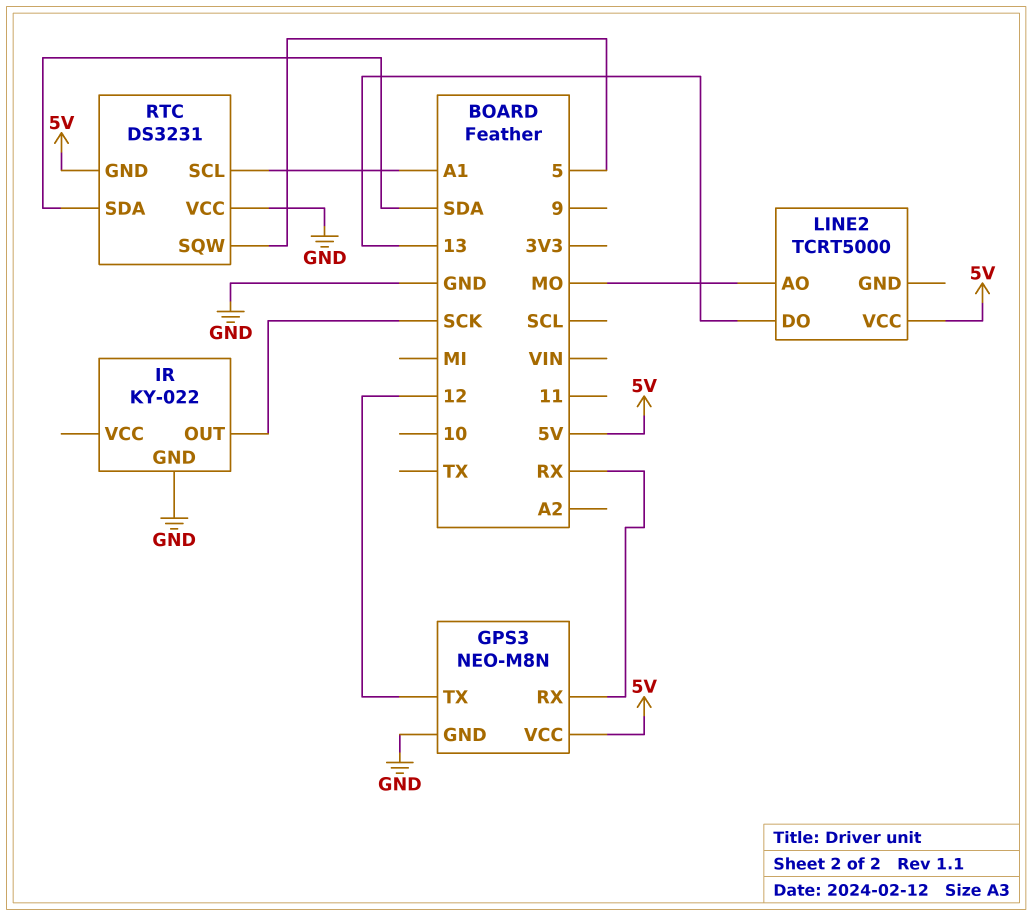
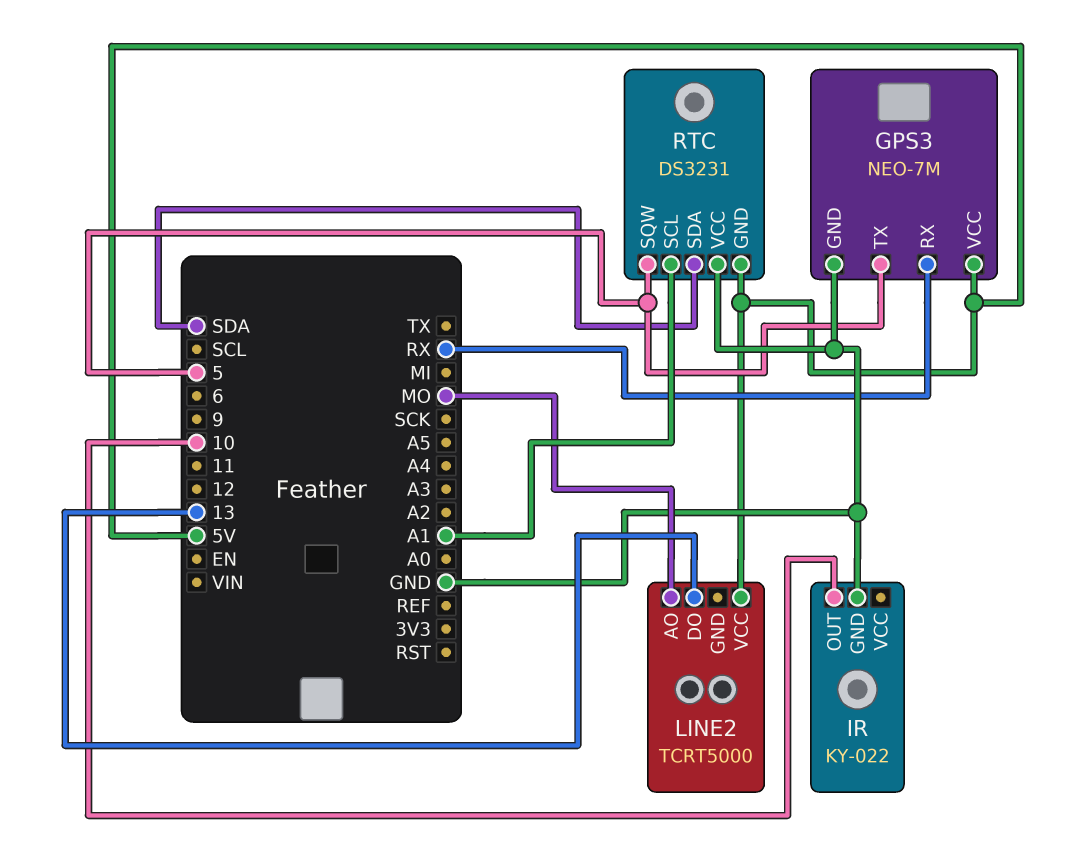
GPS3: NEO-M8N -> NEO-7M
GPS3 pin TX: 12 -> 5
IR pin OUT: SCK -> 10

